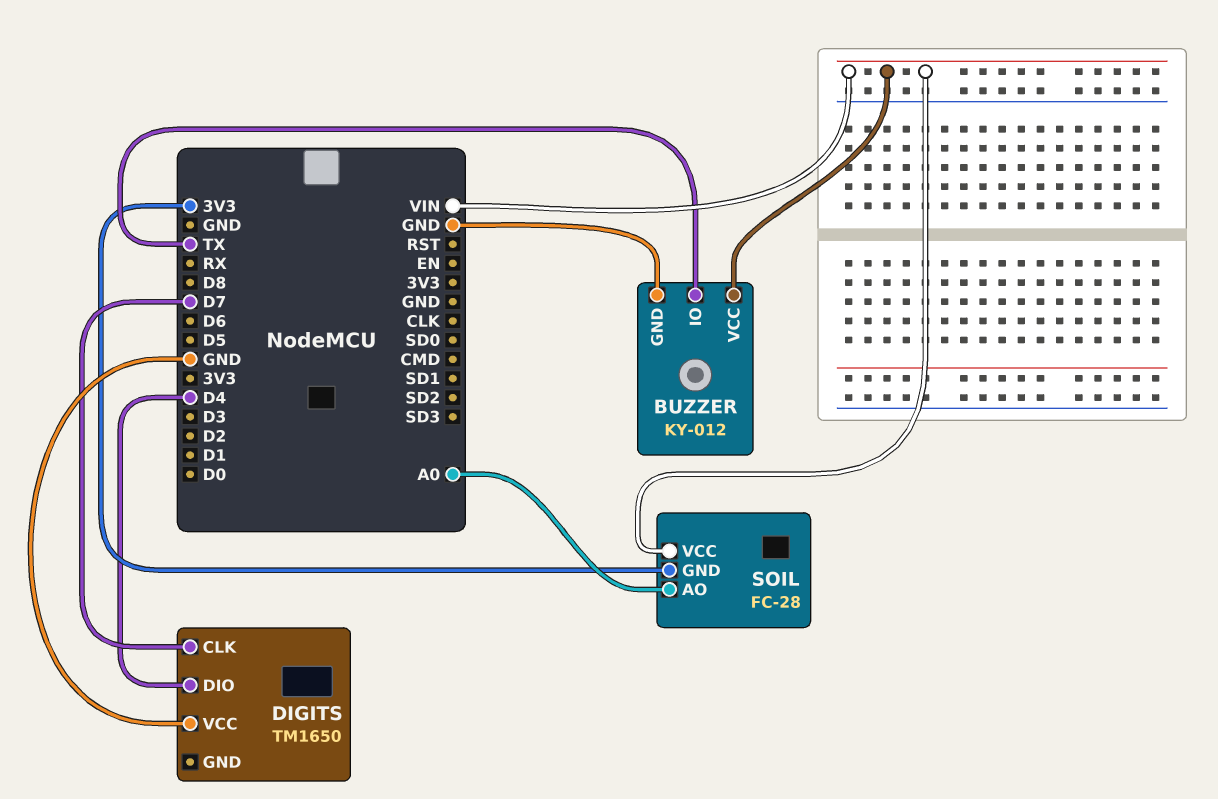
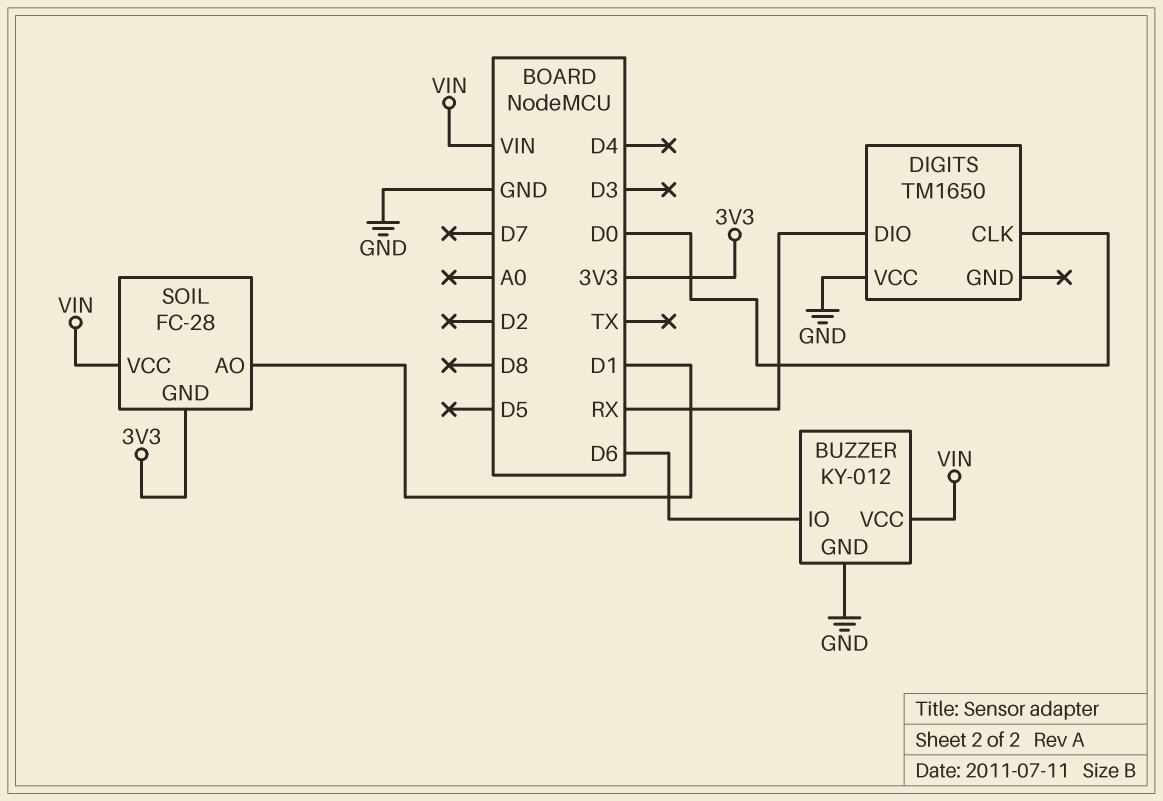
BUZZER pin IO: TX -> D6
DIGITS pin CLK: D7 -> D0
DIGITS pin DIO: D4 -> RX
SOIL pin AO: A0 -> D1

